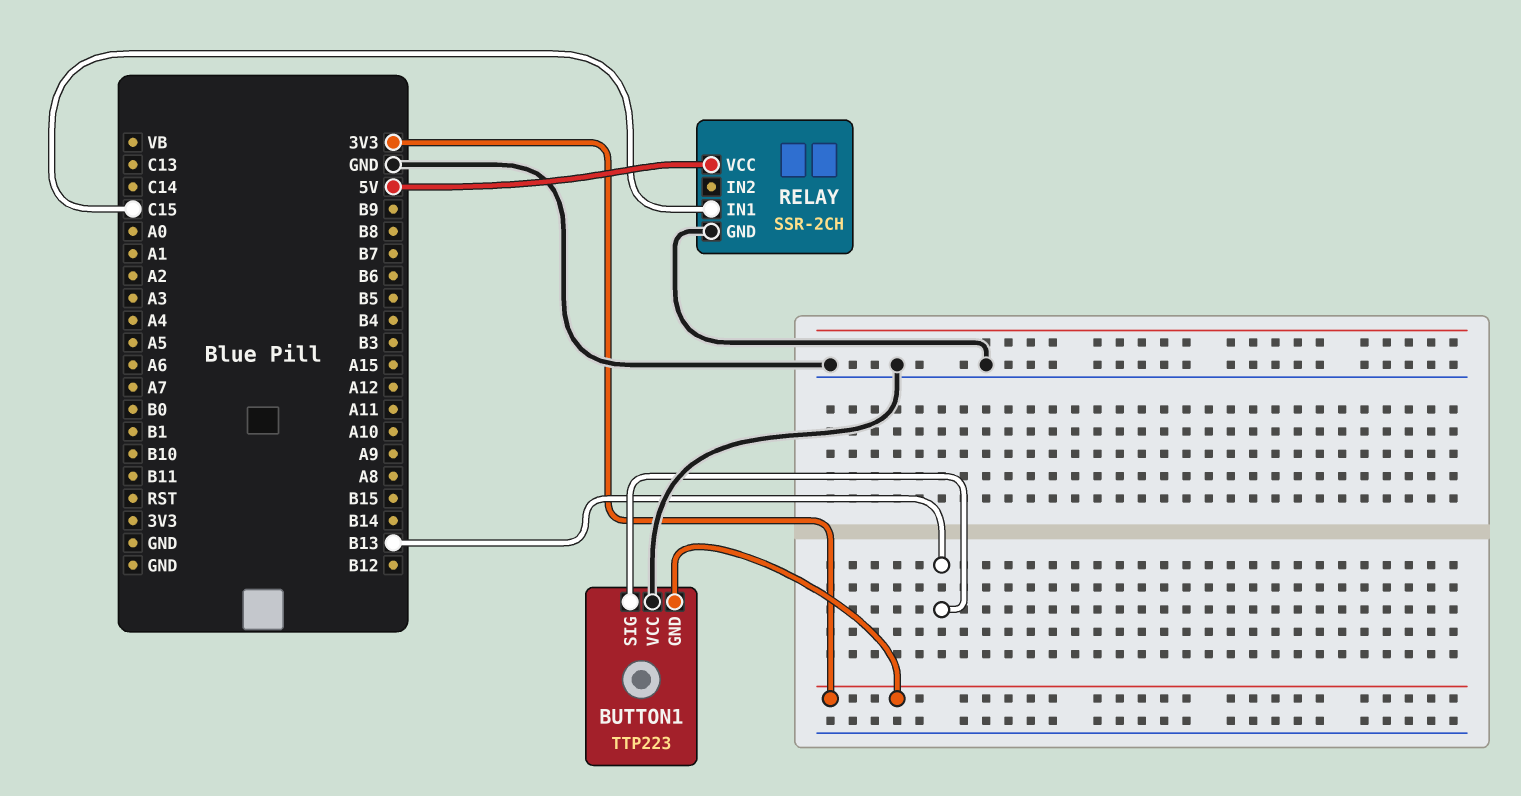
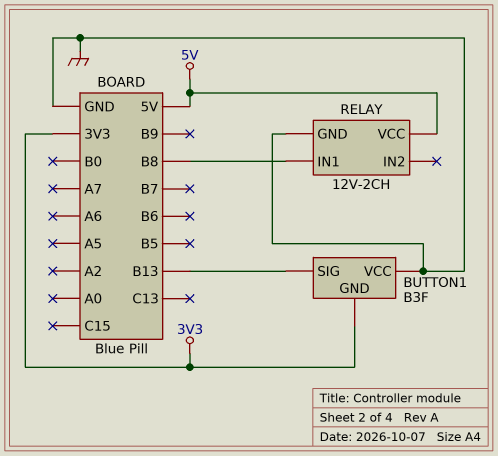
BUTTON1: TTP223 -> B3F
RELAY: SSR-2CH -> 12V-2CH
RELAY pin IN1: C15 -> B8

